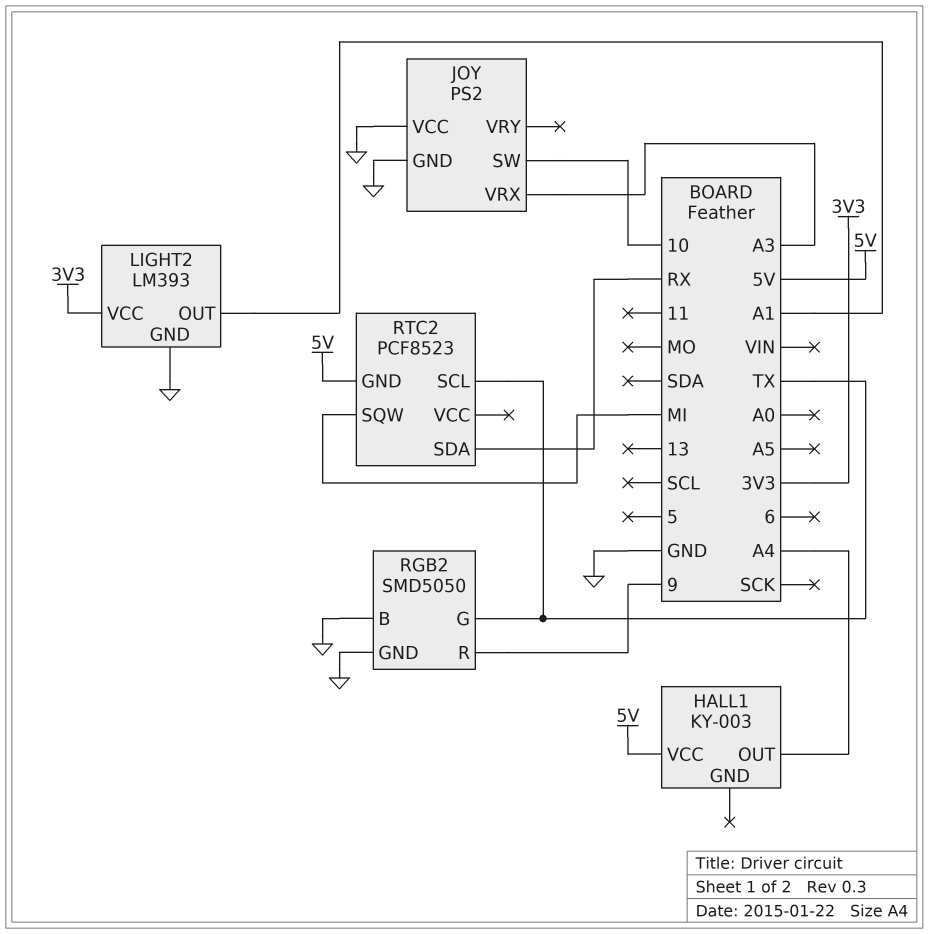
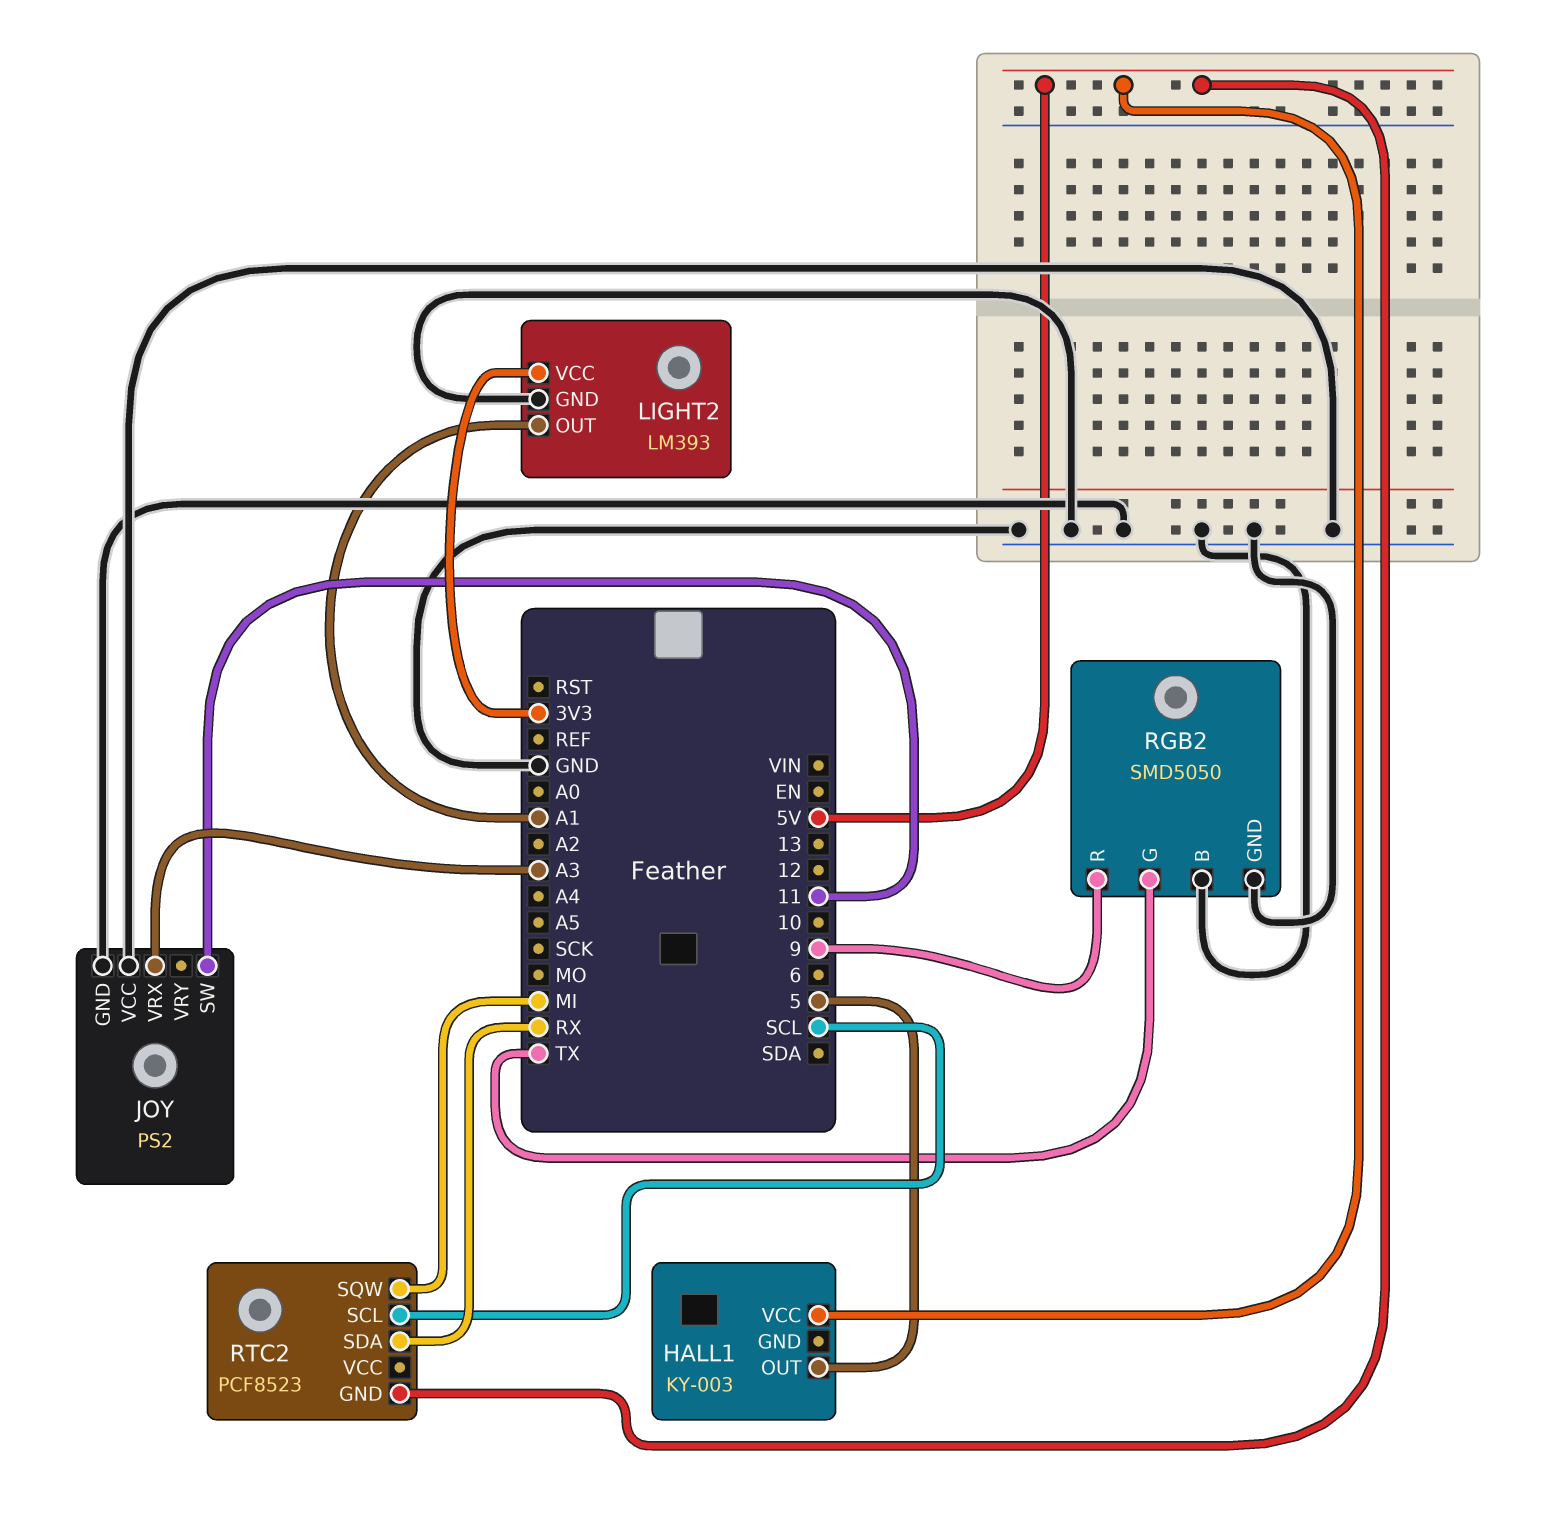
HALL1 pin OUT: A4 -> 5
JOY pin SW: 10 -> 11
RTC2 pin SCL: TX -> SCL

